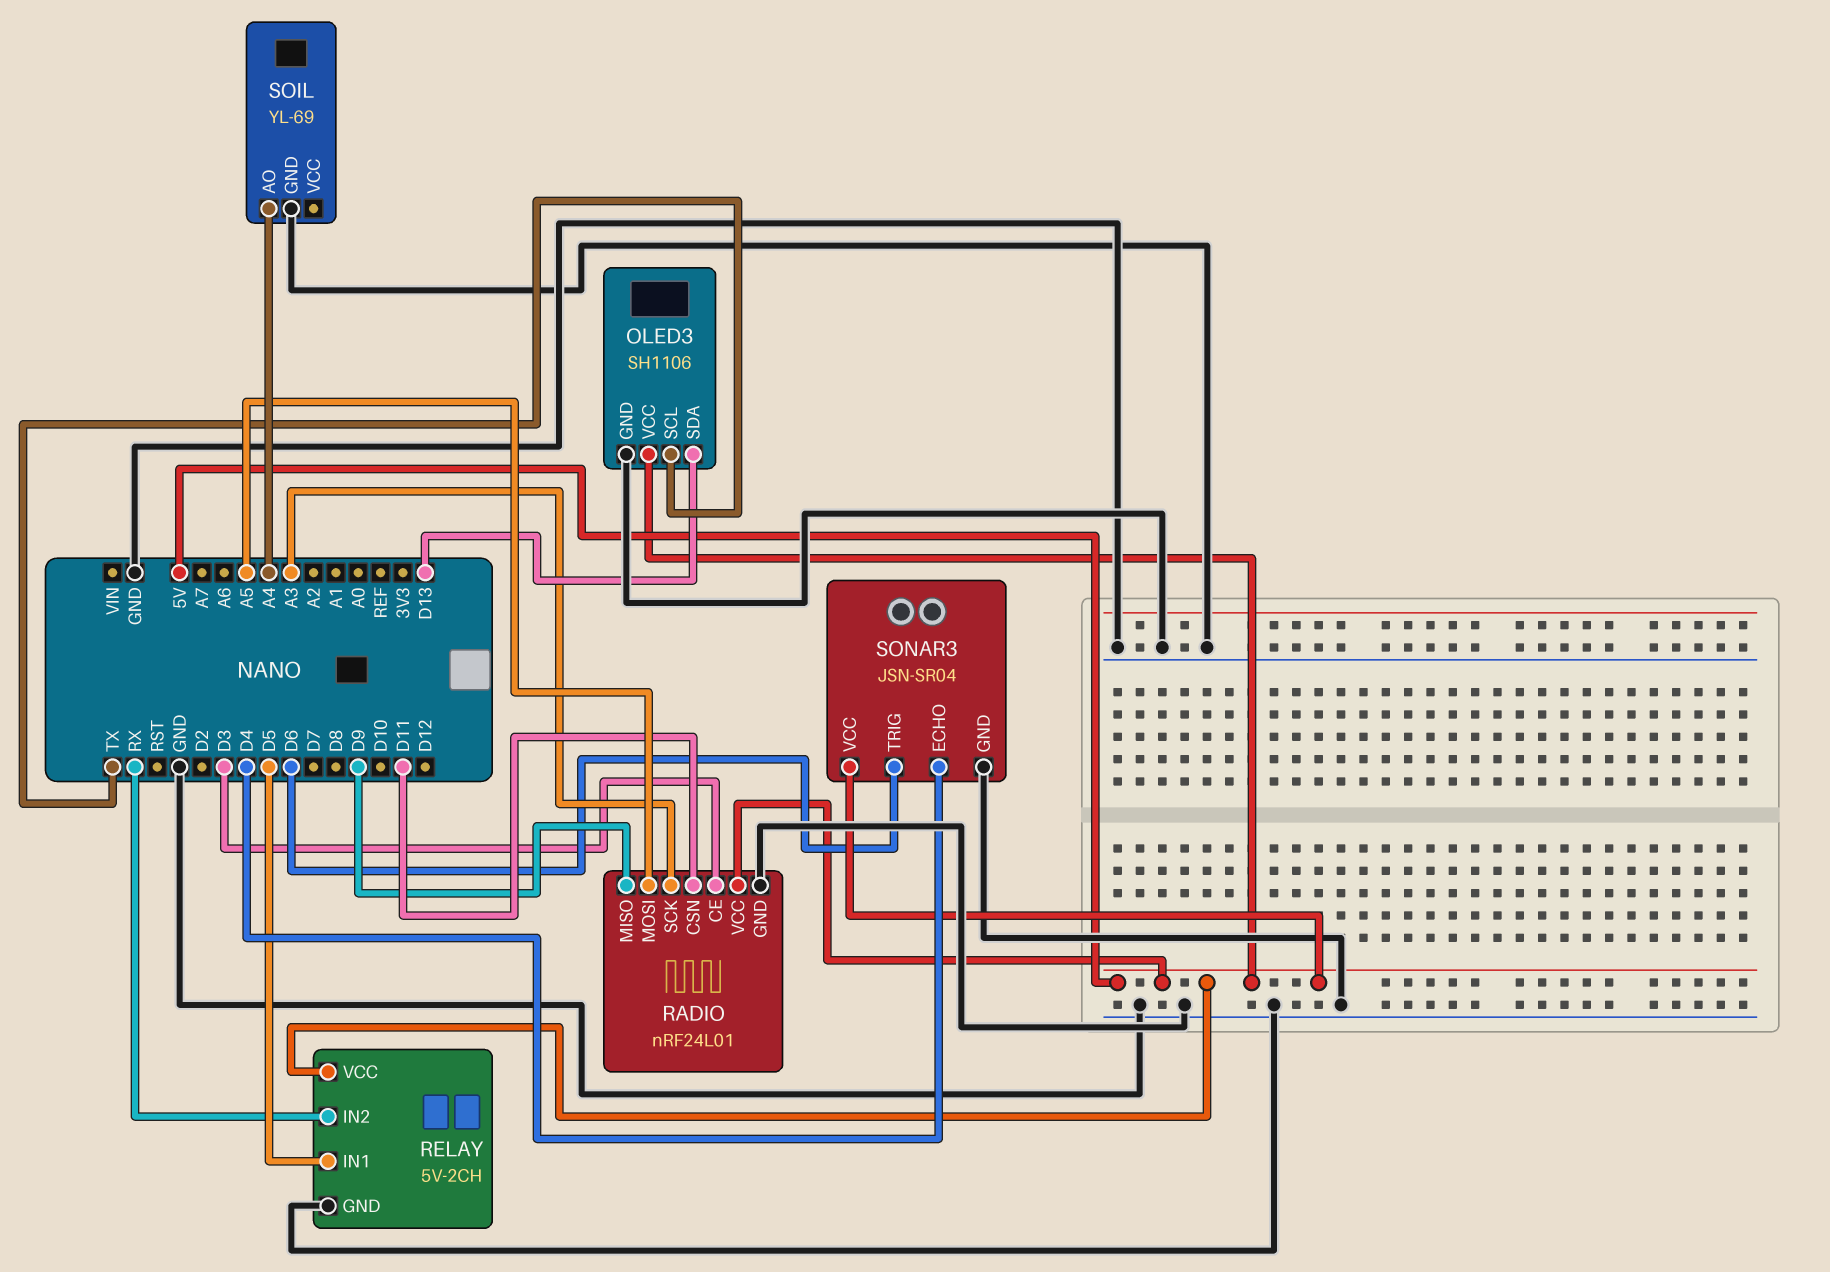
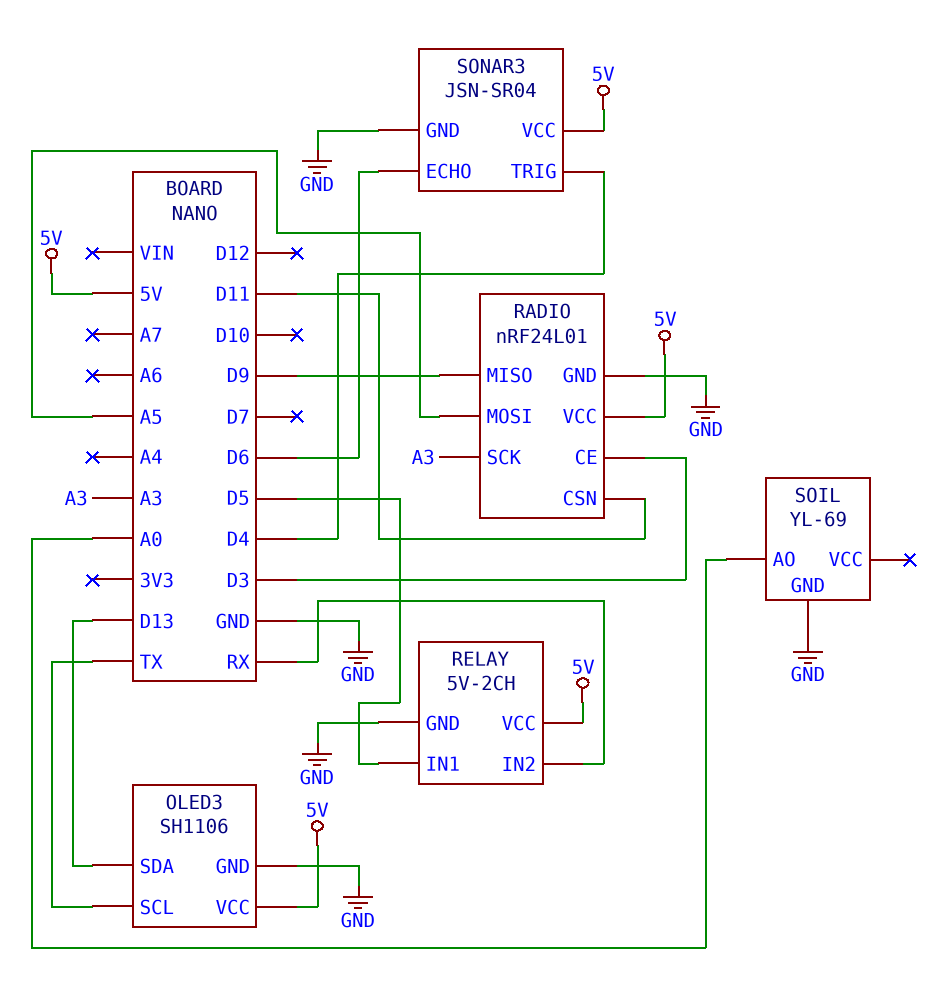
SOIL pin AO: A4 -> A0
SONAR3 pin ECHO: D4 -> D6
SONAR3 pin TRIG: D6 -> D4

